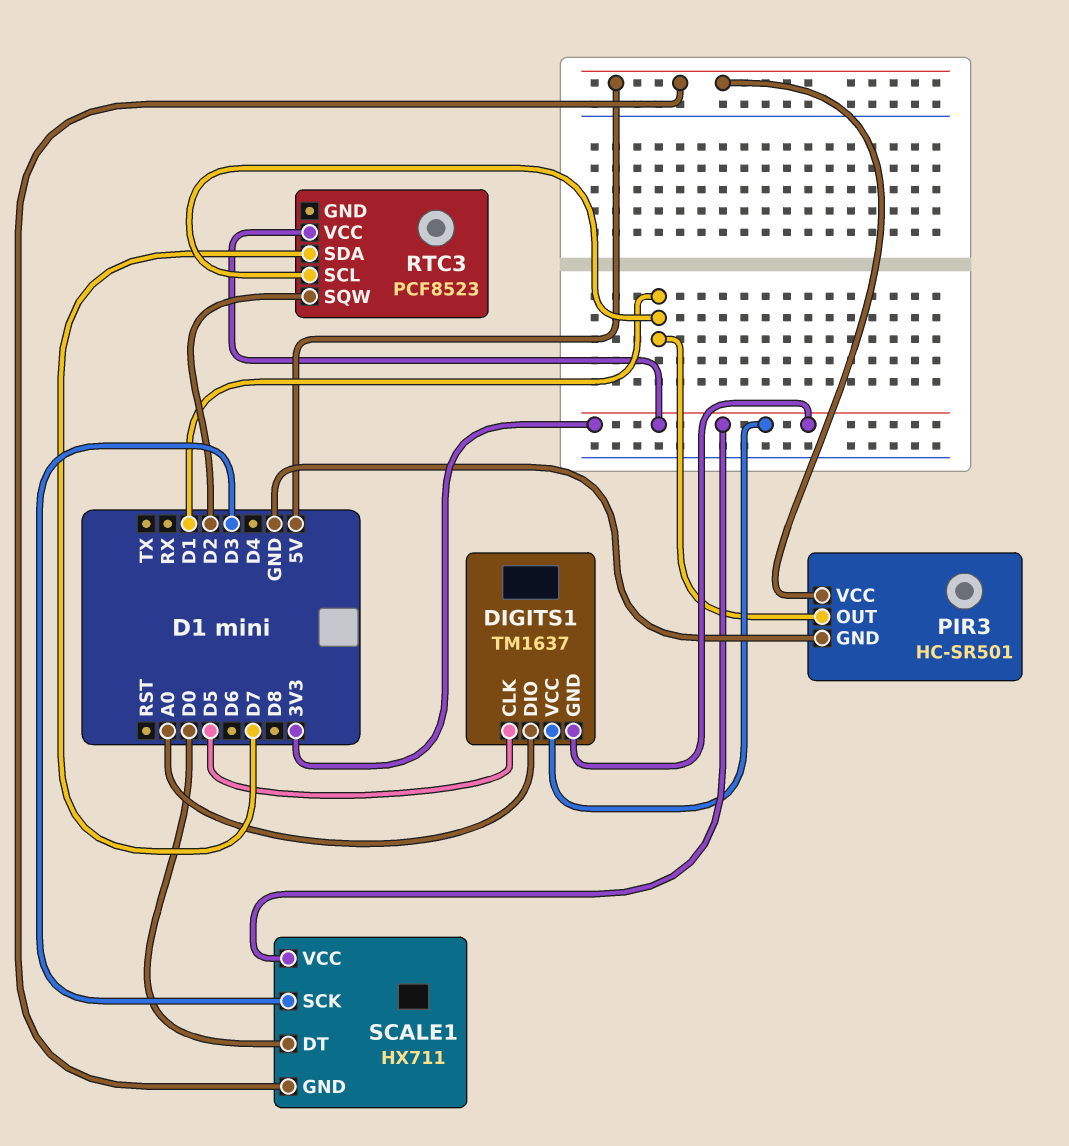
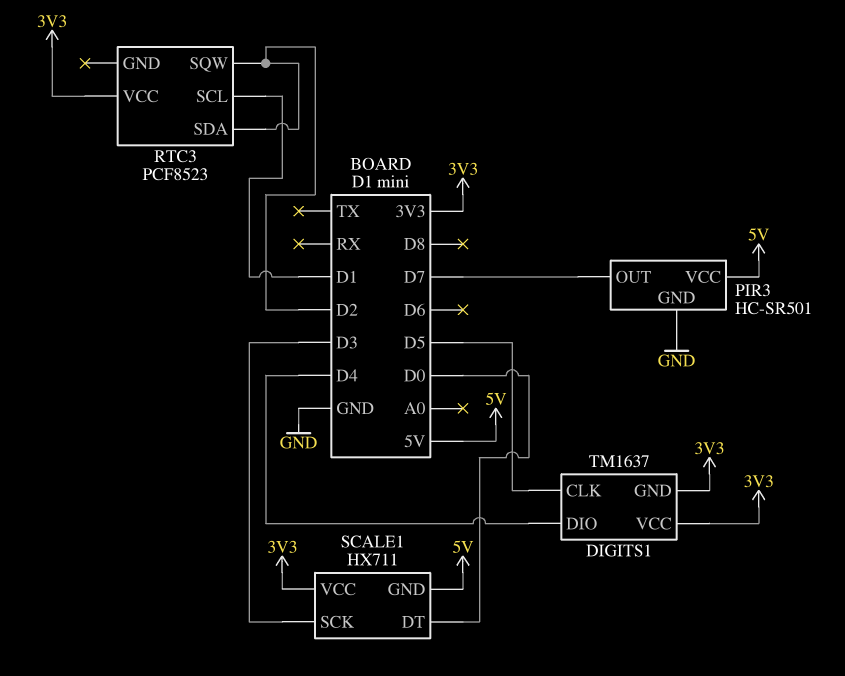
DIGITS1 pin DIO: A0 -> D4
PIR3 pin OUT: D1 -> D7
RTC3 pin SDA: D7 -> D2

